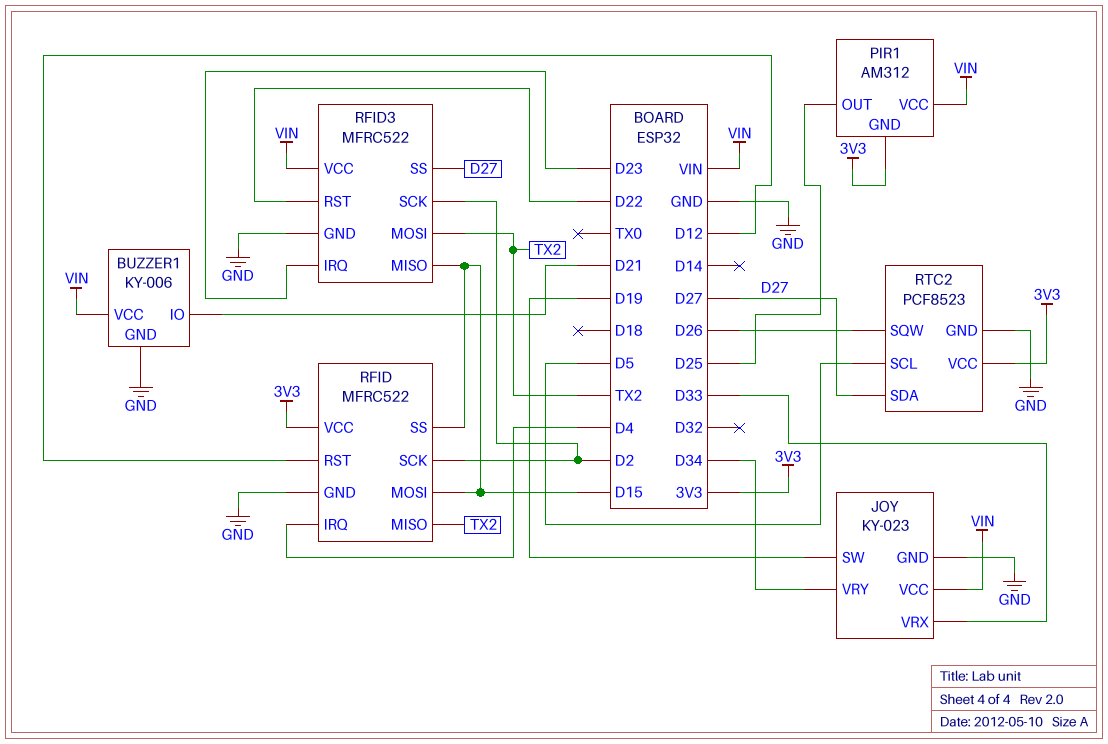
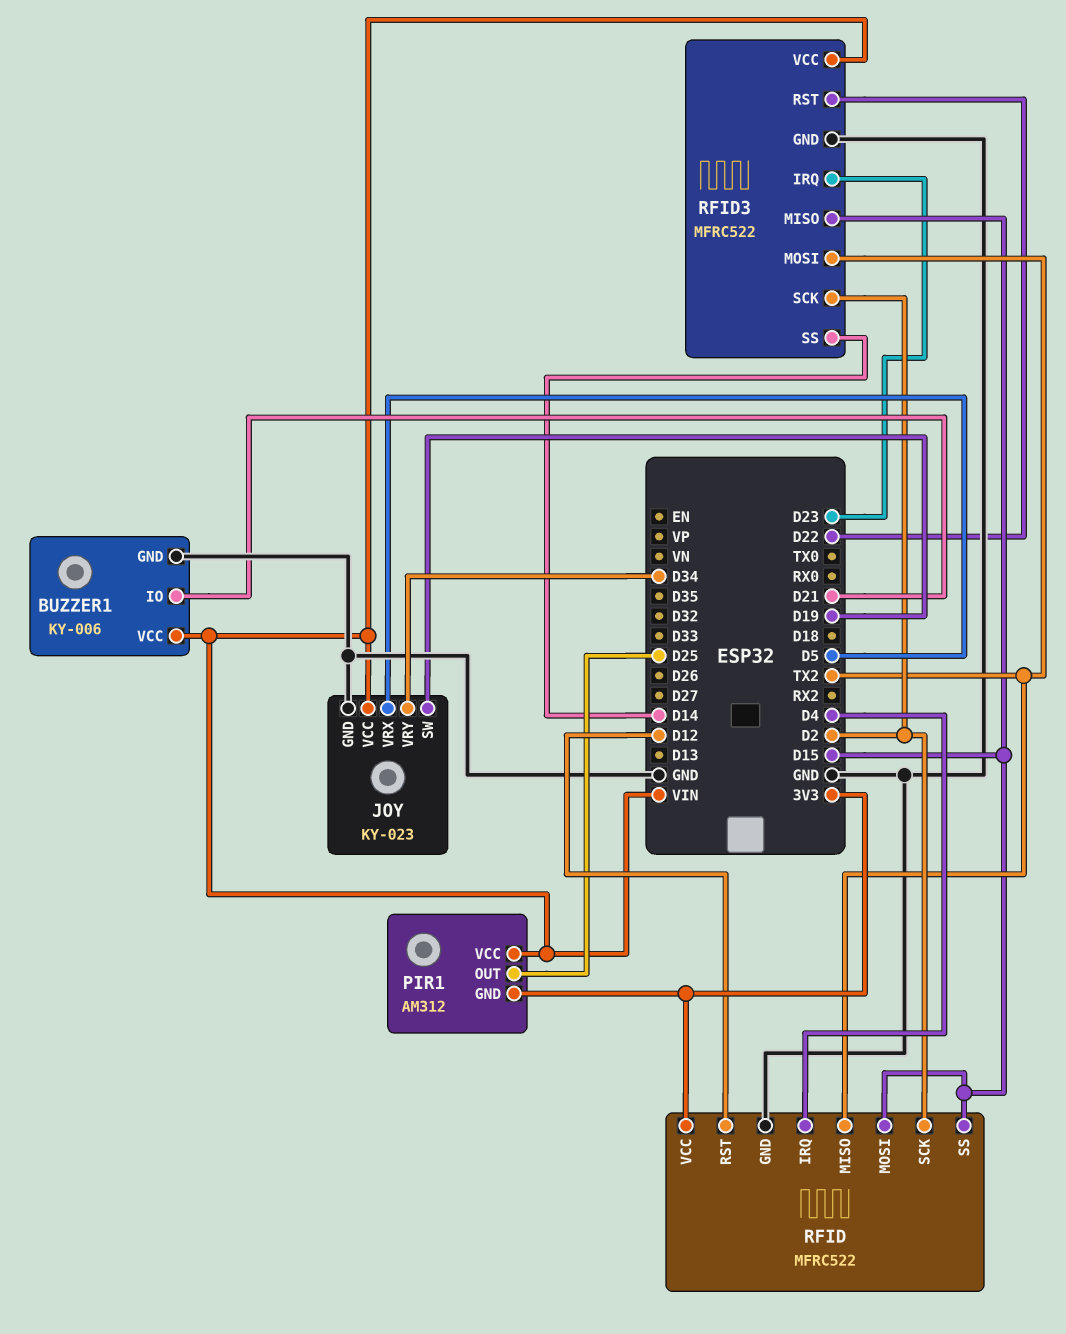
JOY pin VRX: D33 -> D5
RFID3 pin SS: D27 -> D14
RTC2: PCF8523 -> none
RTC2 pin GND: GND -> none
RTC2 pin SCL: D5 -> none
RTC2 pin SDA: D27 -> none
RTC2 pin SQW: D26 -> none
RTC2 pin VCC: 3V3 -> none

